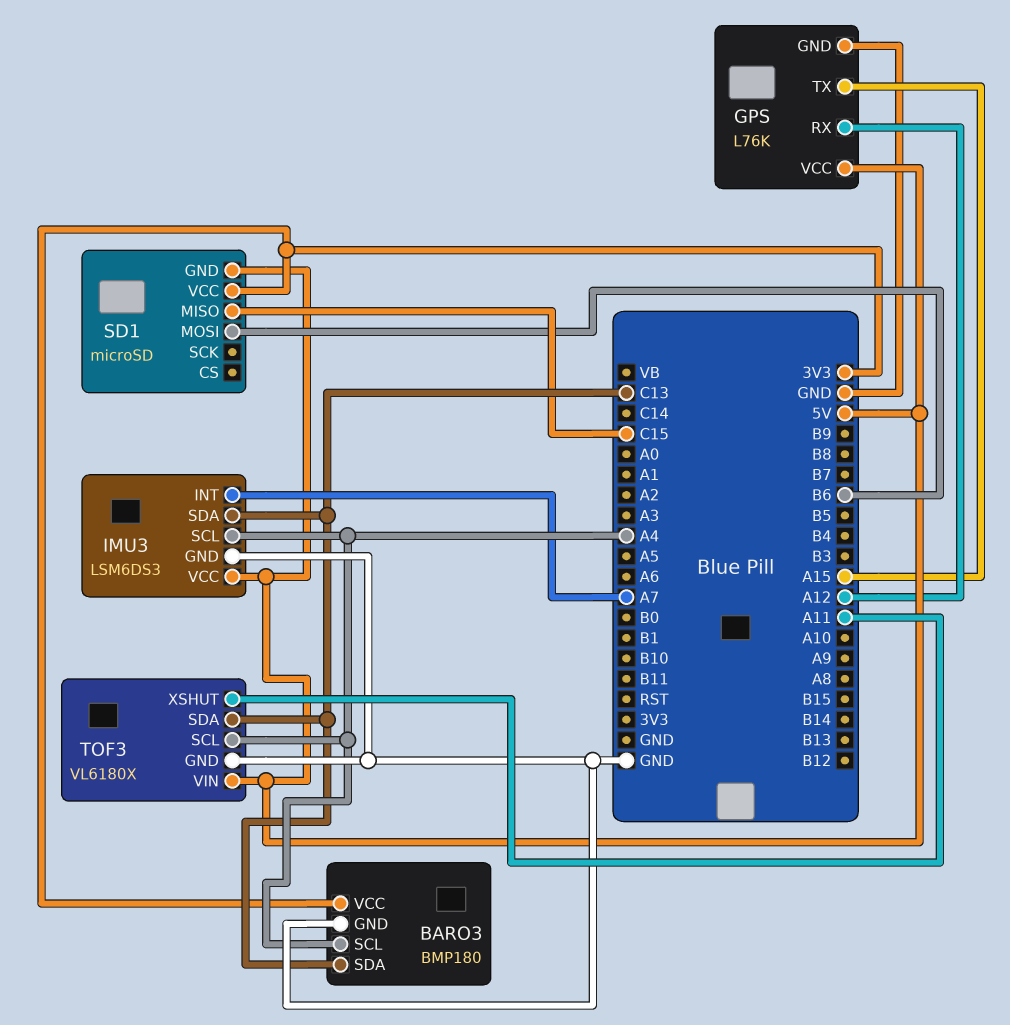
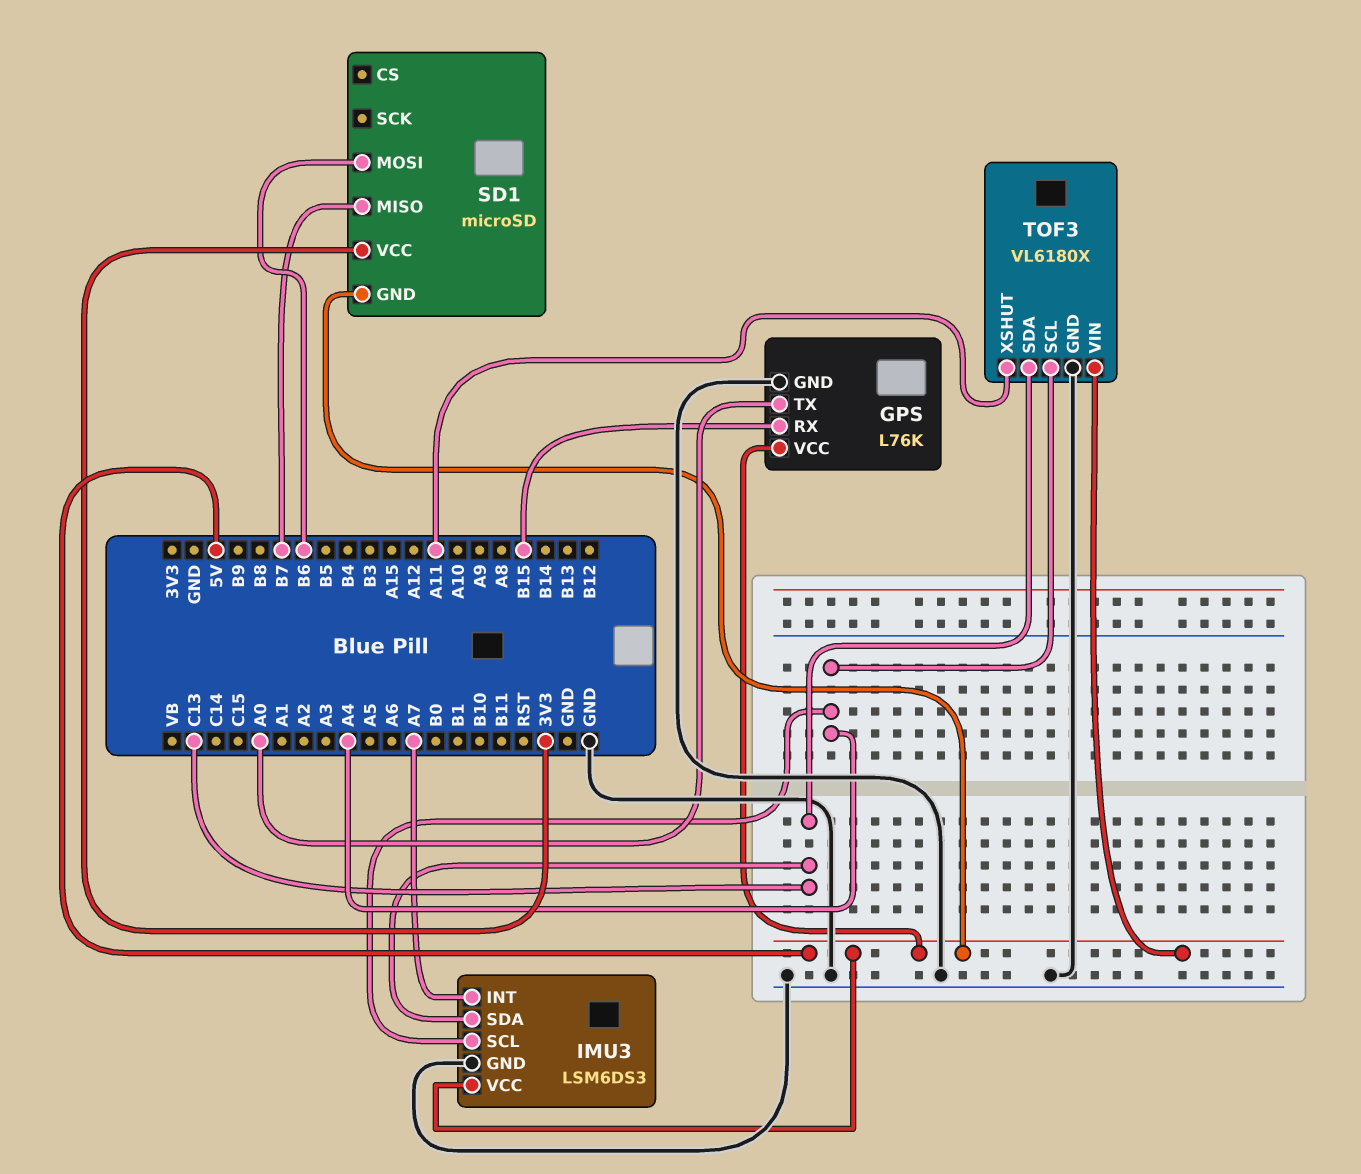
BARO3: BMP180 -> none
BARO3 pin GND: GND -> none
BARO3 pin SCL: A4 -> none
BARO3 pin SDA: C13 -> none
BARO3 pin VCC: 3V3 -> none
GPS pin RX: A12 -> B15
GPS pin TX: A15 -> A0
SD1 pin MISO: C15 -> B7

